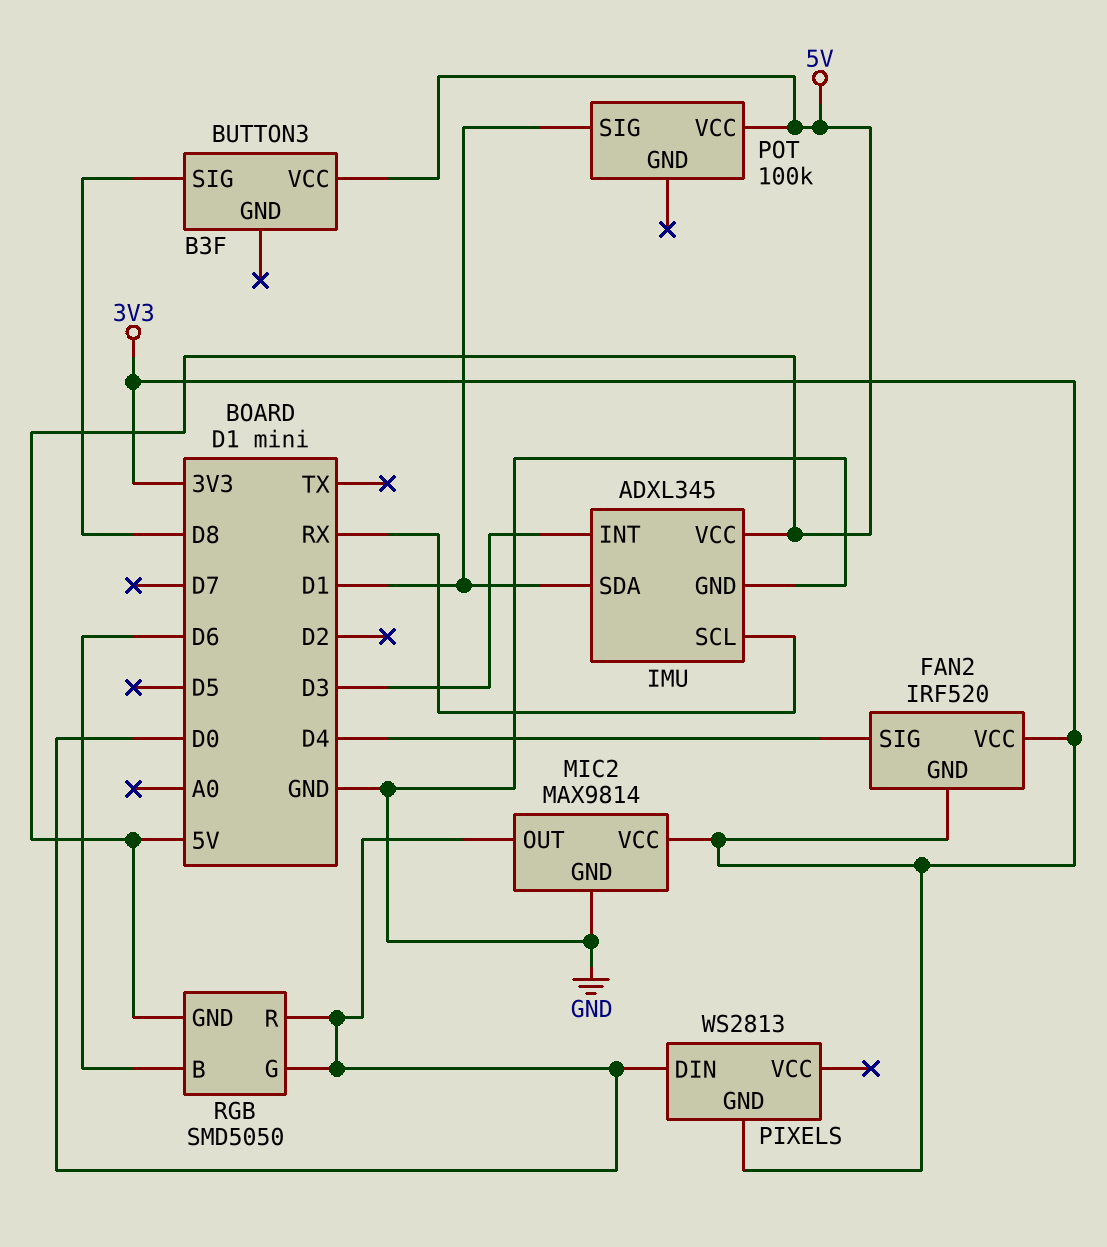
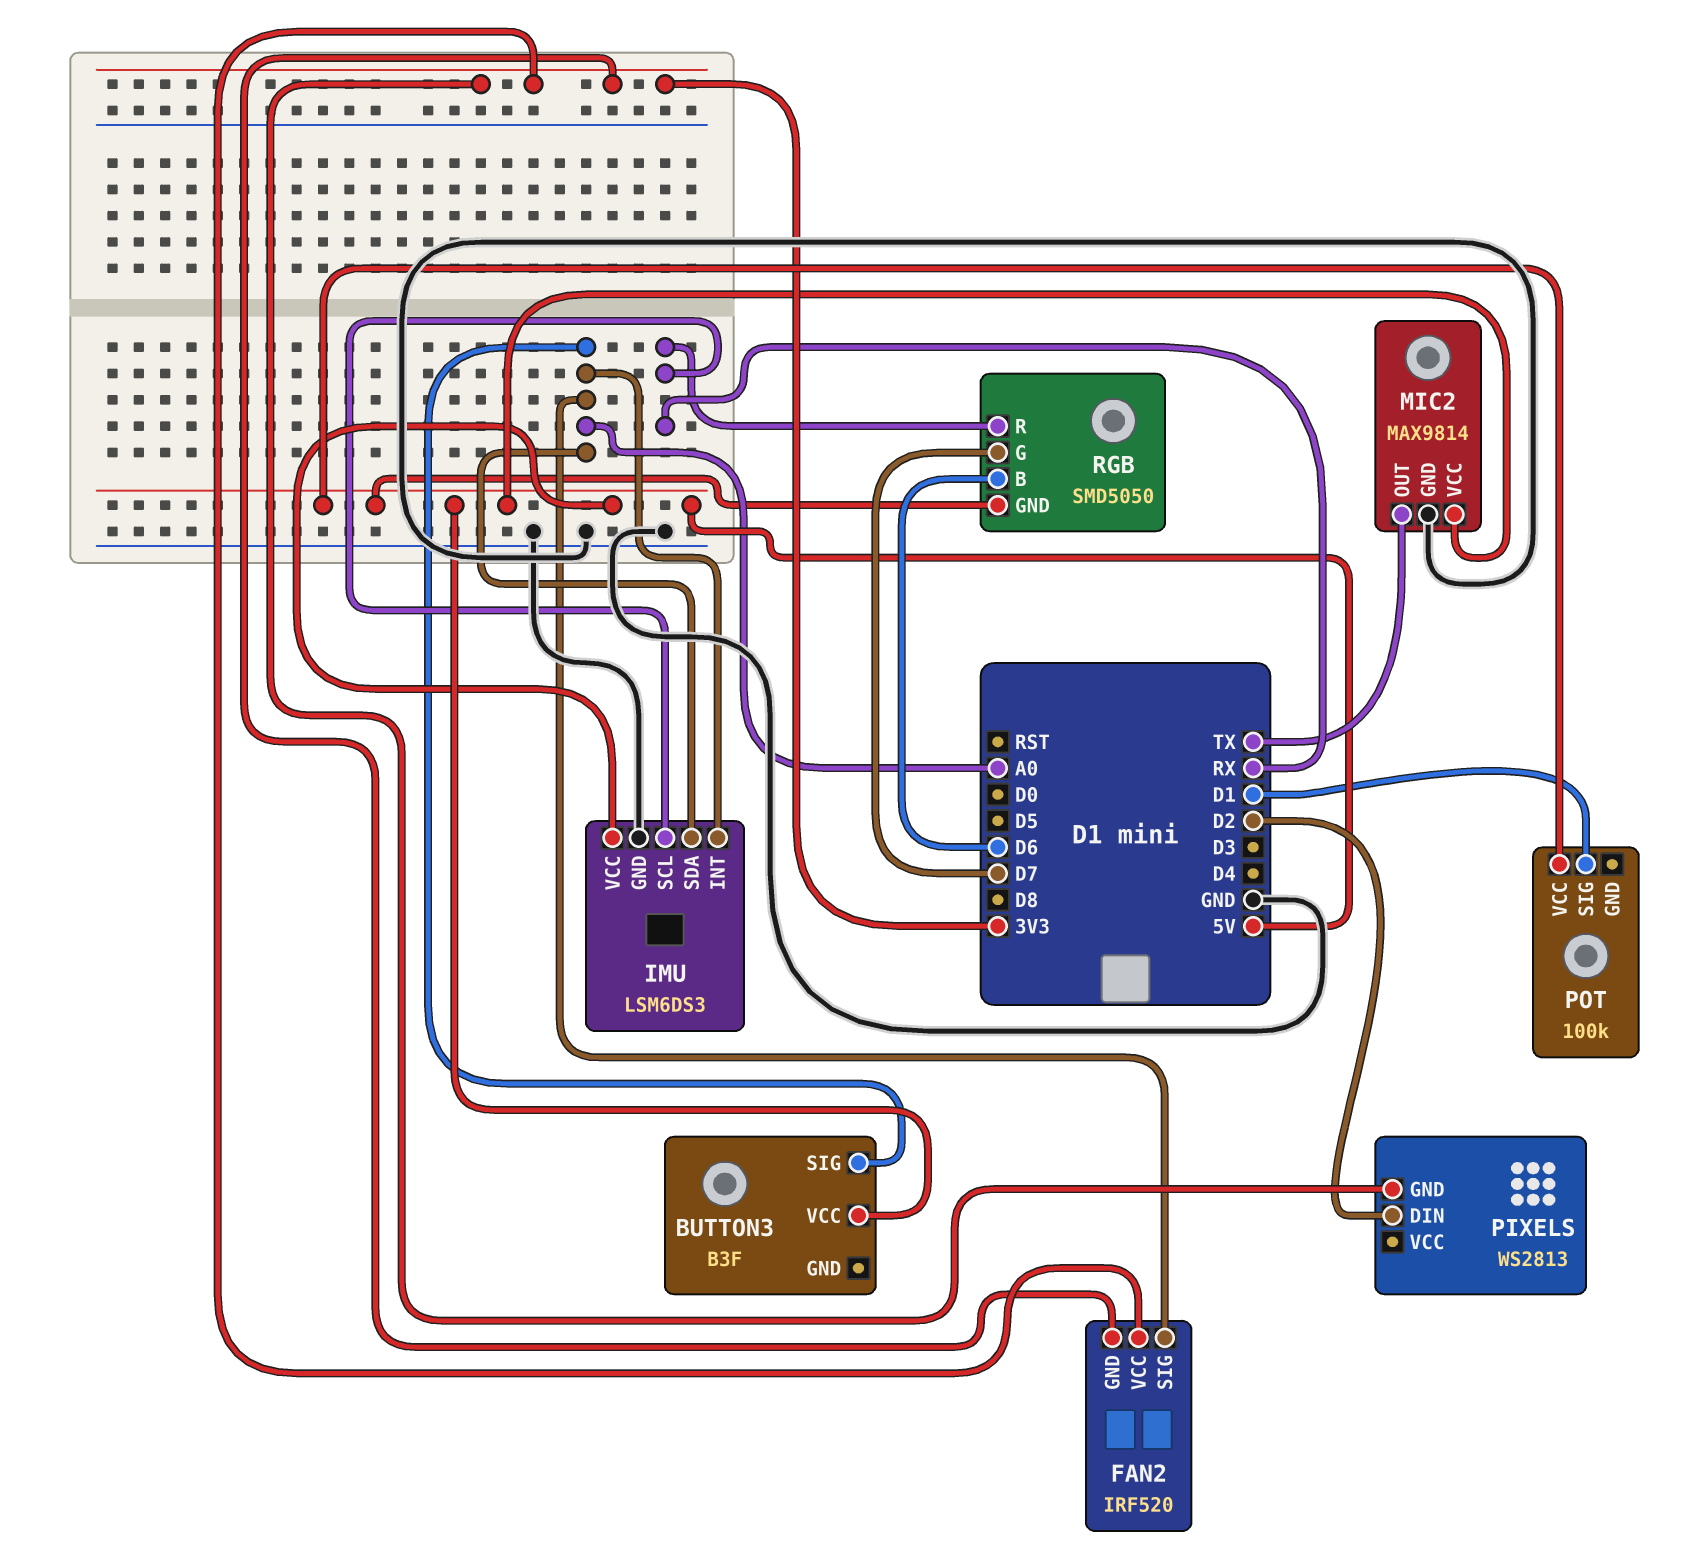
BUTTON3 pin SIG: D8 -> A0
FAN2 pin SIG: D4 -> A0
IMU: ADXL345 -> LSM6DS3
IMU pin INT: D3 -> A0
IMU pin SDA: D1 -> A0
MIC2 pin OUT: D0 -> TX
MIC2 pin VCC: 3V3 -> 5V
PIXELS pin DIN: D0 -> D2
RGB pin G: D0 -> D7
RGB pin R: D0 -> RX

